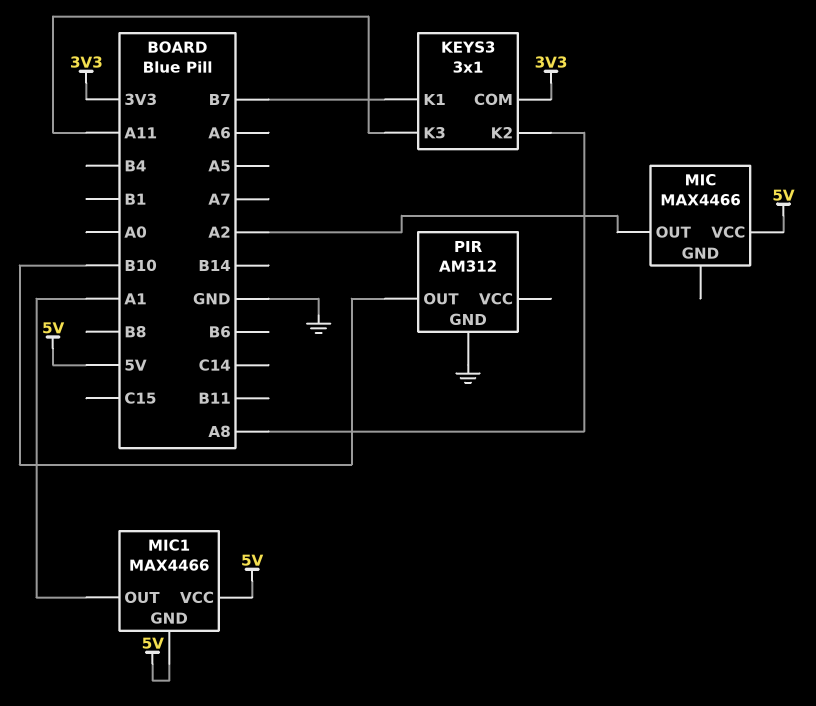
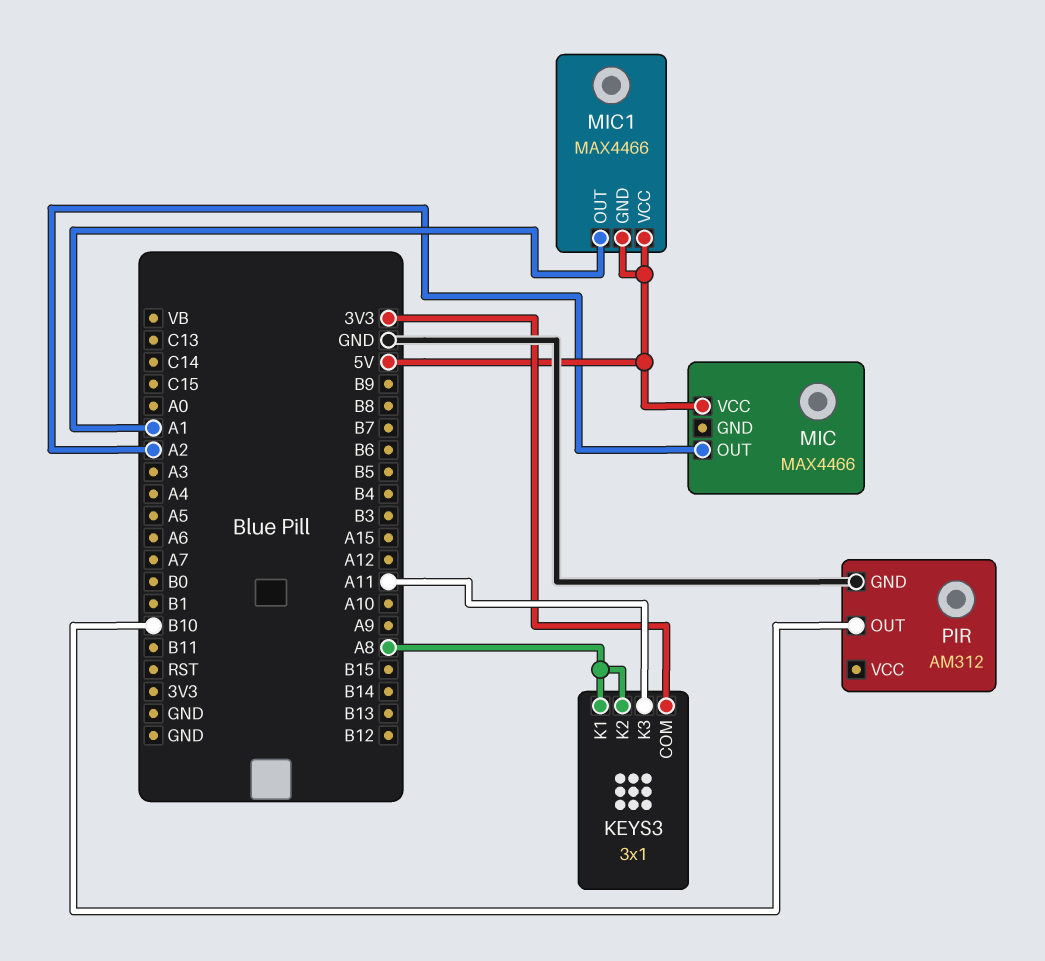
KEYS3 pin K1: B7 -> A8

